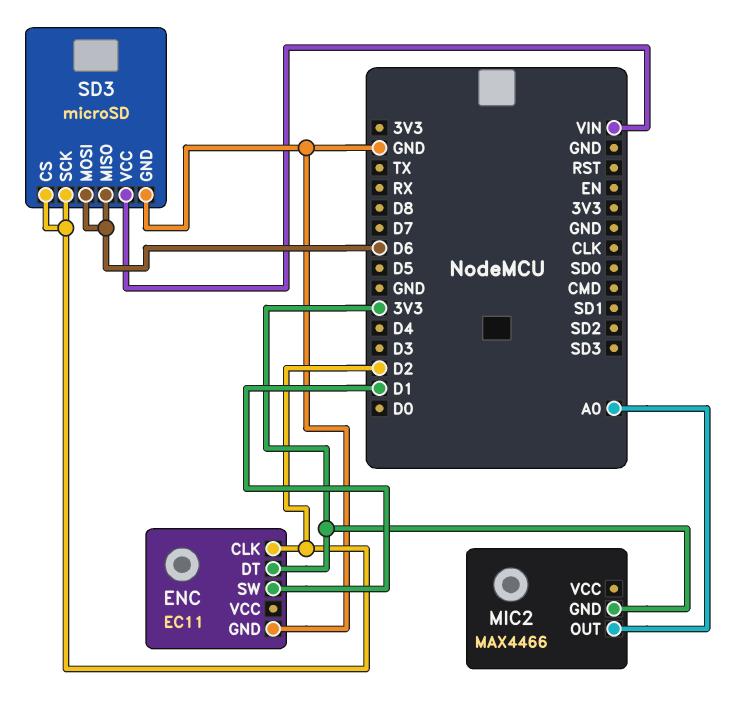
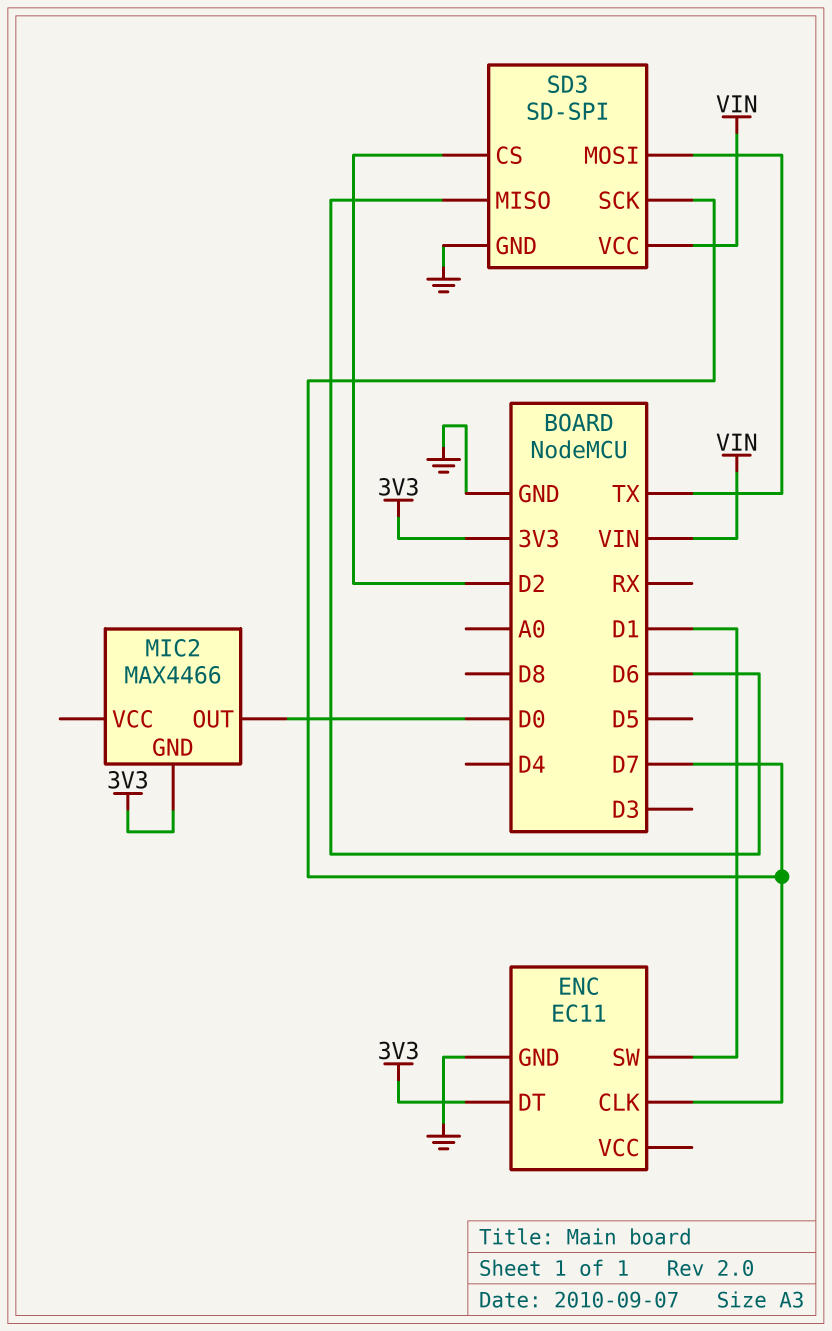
ENC pin CLK: D2 -> D7
MIC2 pin OUT: A0 -> D0
SD3: microSD -> SD-SPI
SD3 pin MOSI: D6 -> TX
SD3 pin SCK: D2 -> D7

